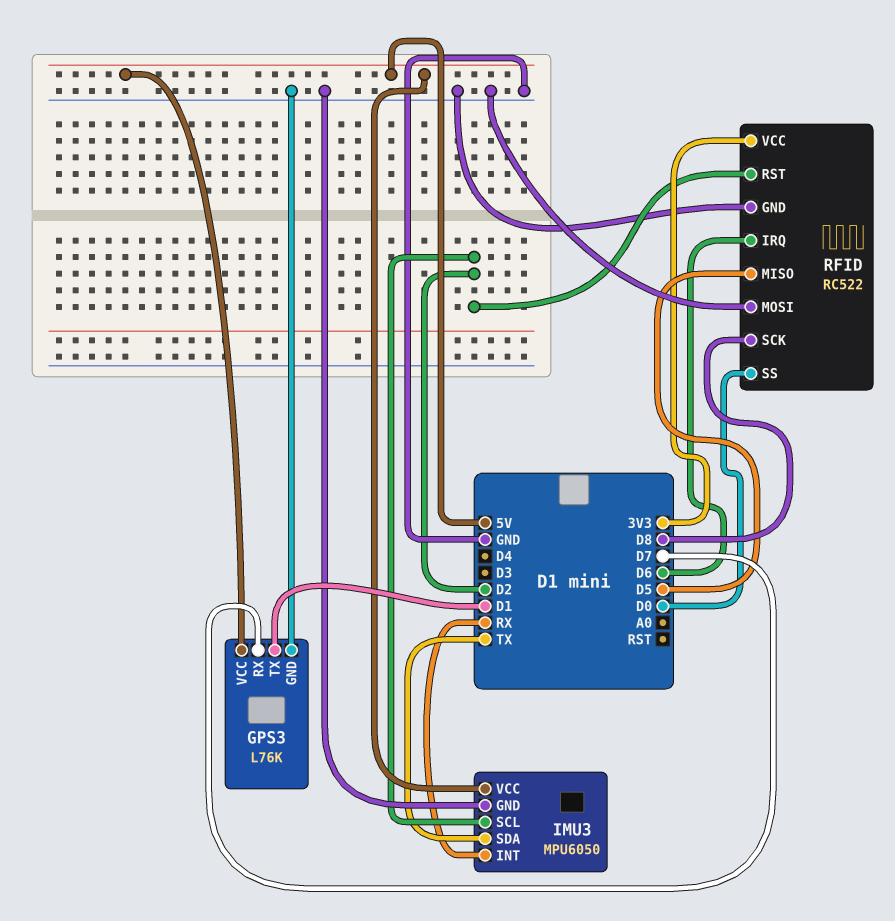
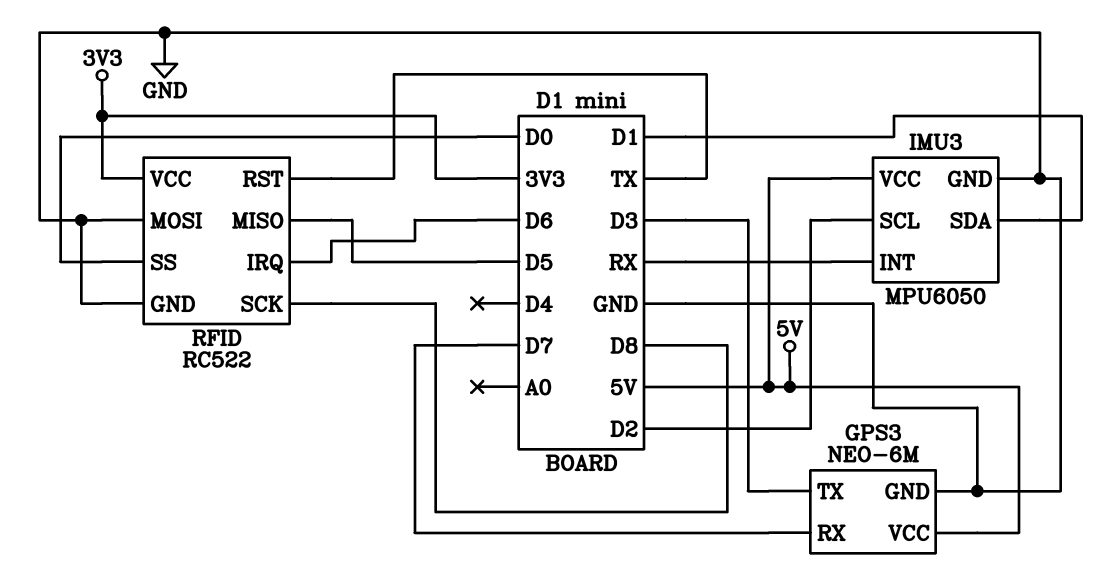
GPS3: L76K -> NEO-6M
GPS3 pin TX: D1 -> D3
IMU3 pin SDA: TX -> D1
RFID pin RST: D2 -> TX

